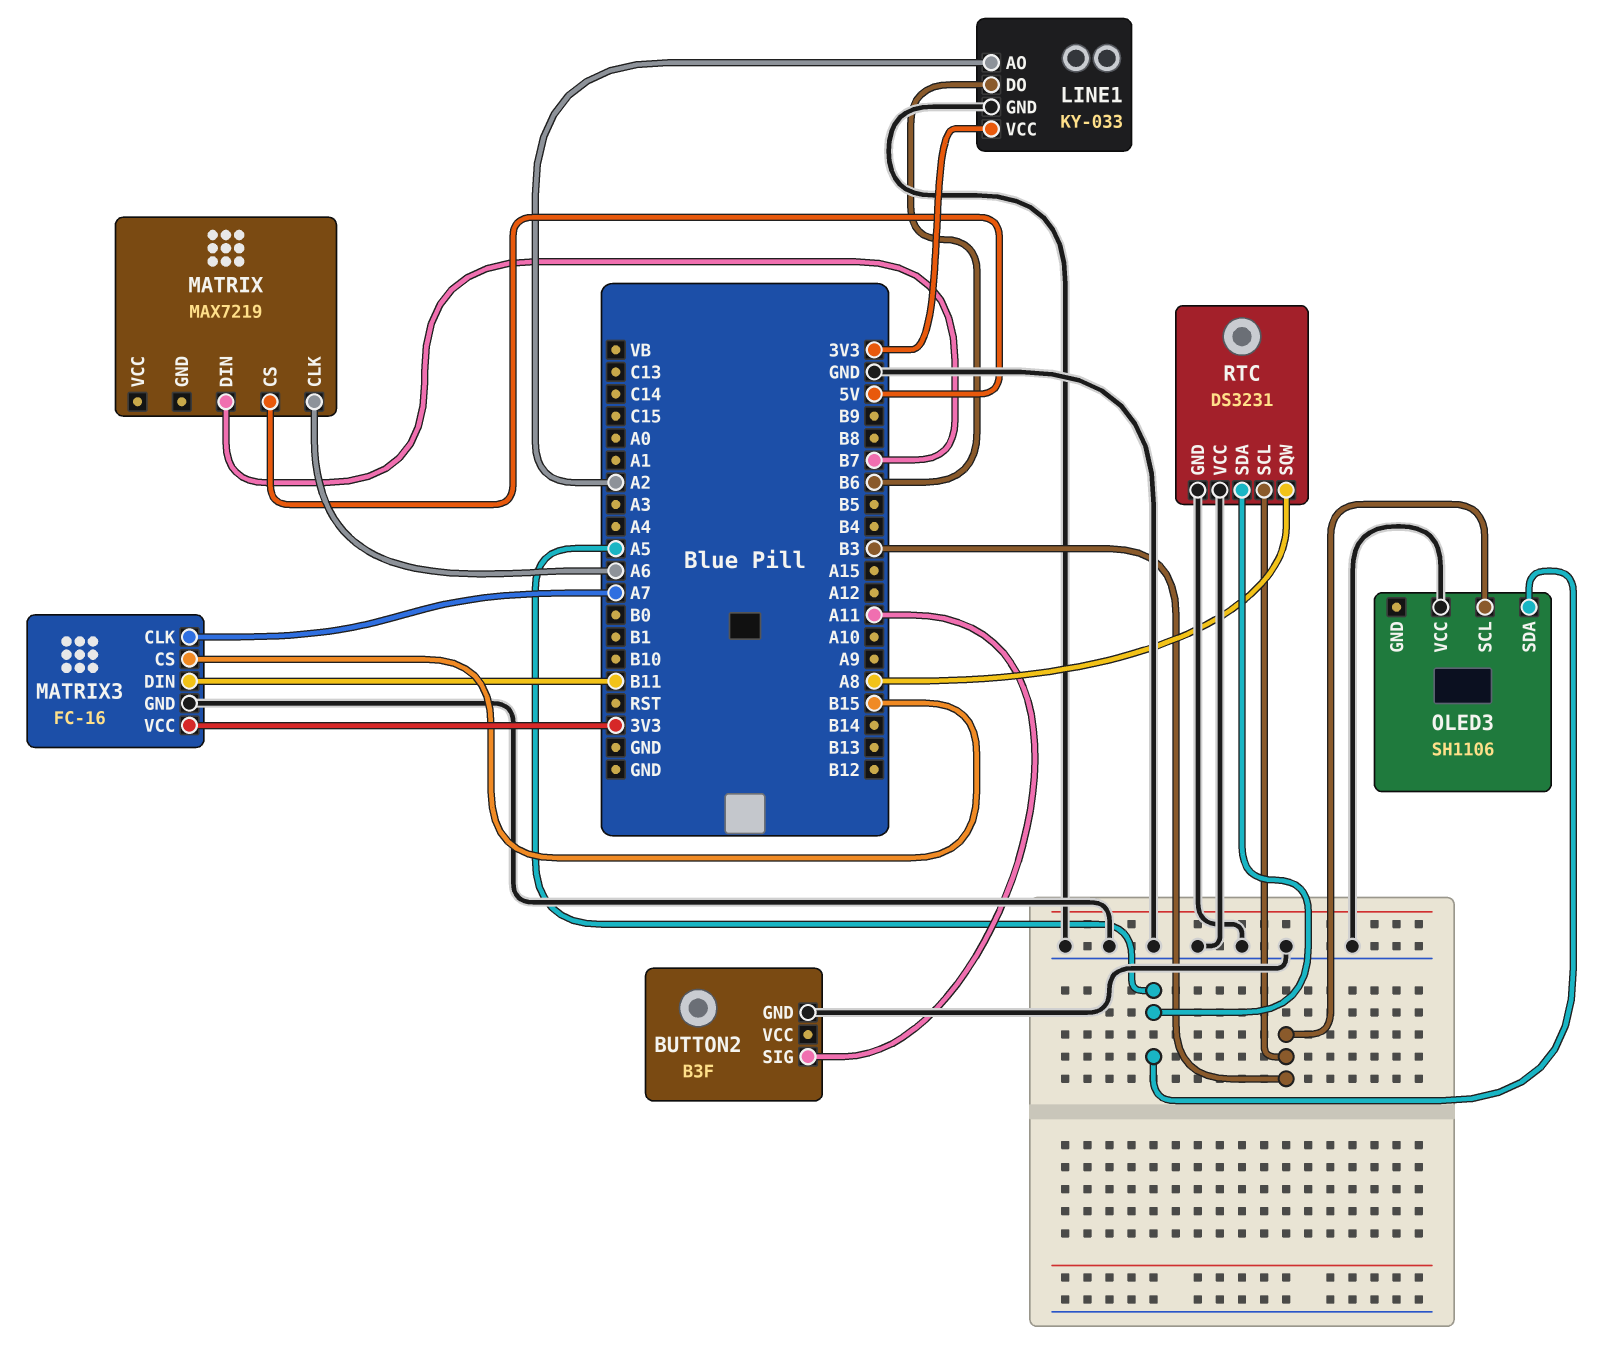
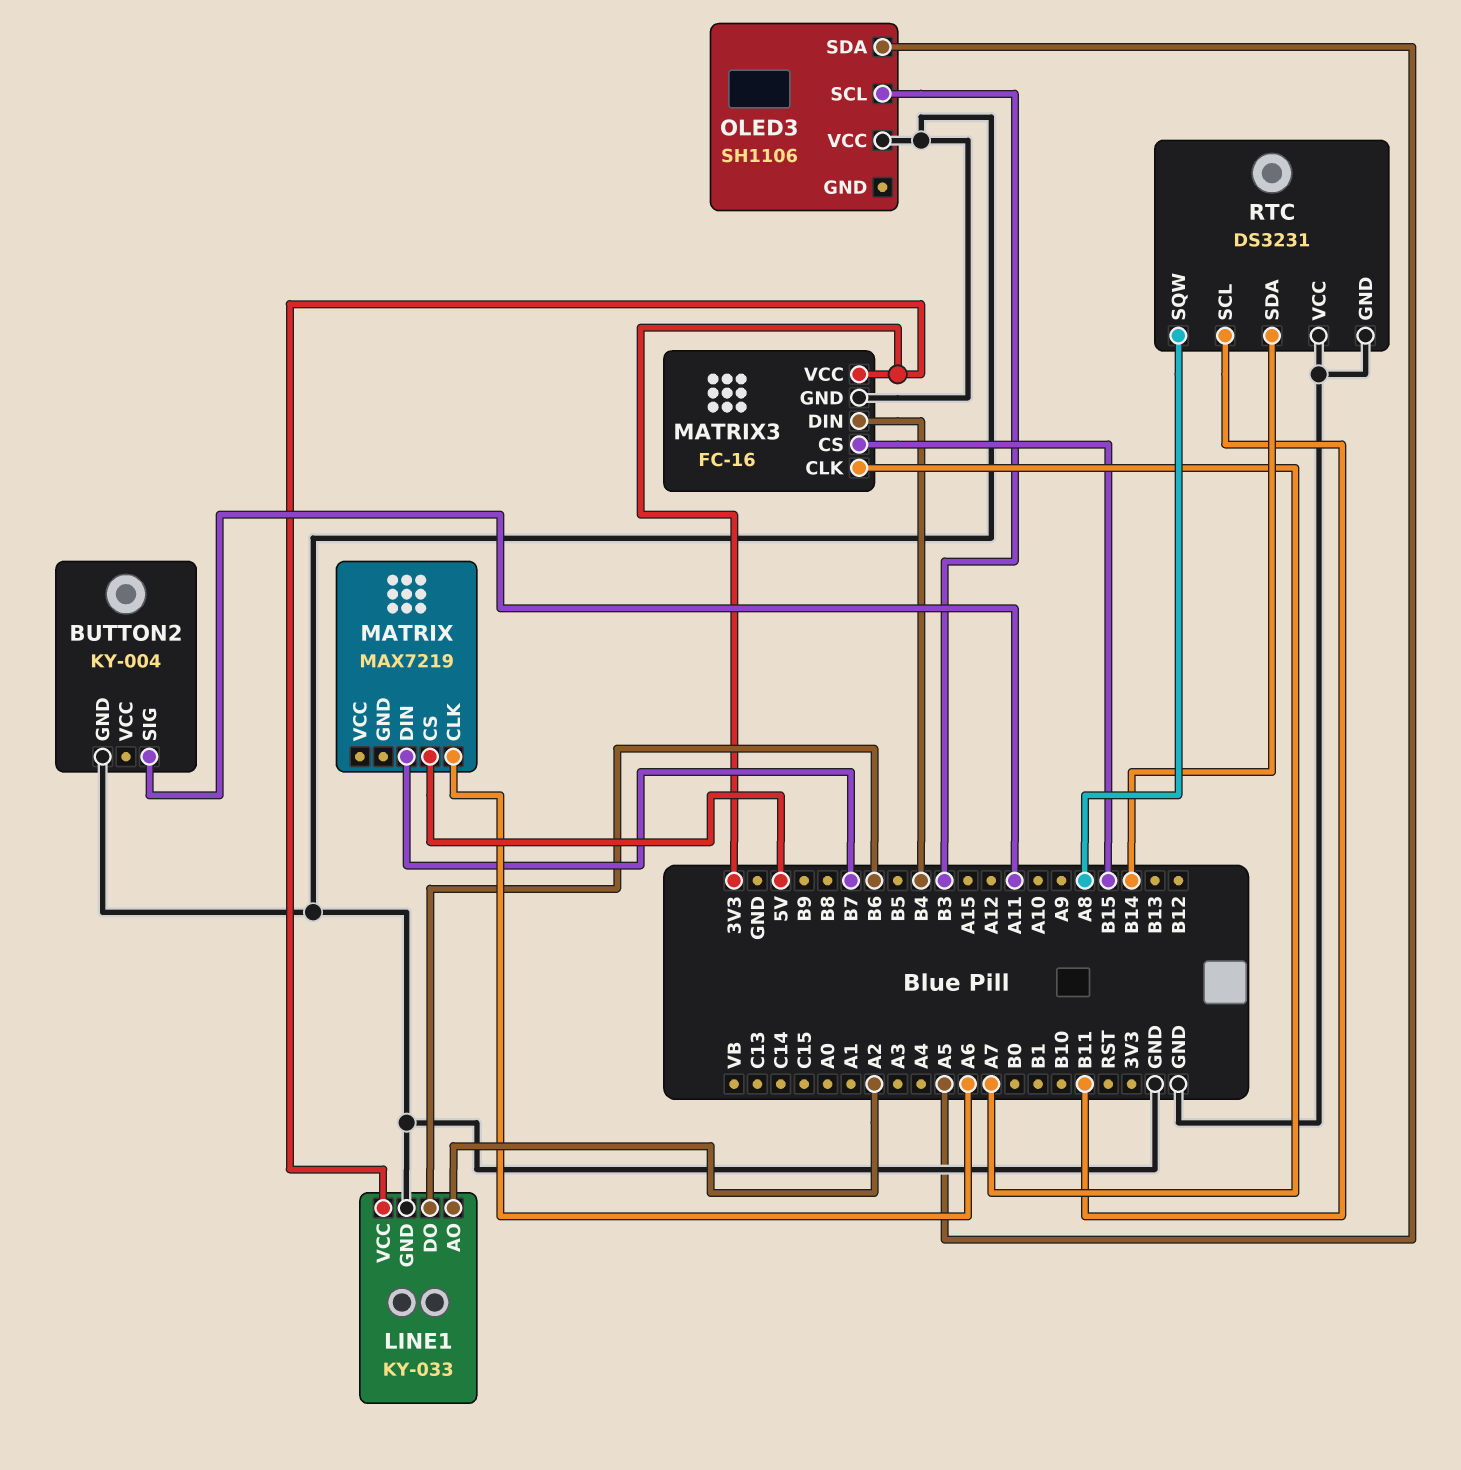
BUTTON2: B3F -> KY-004
MATRIX3 pin DIN: B11 -> B4
RTC pin SCL: B3 -> B11
RTC pin SDA: A5 -> B14

